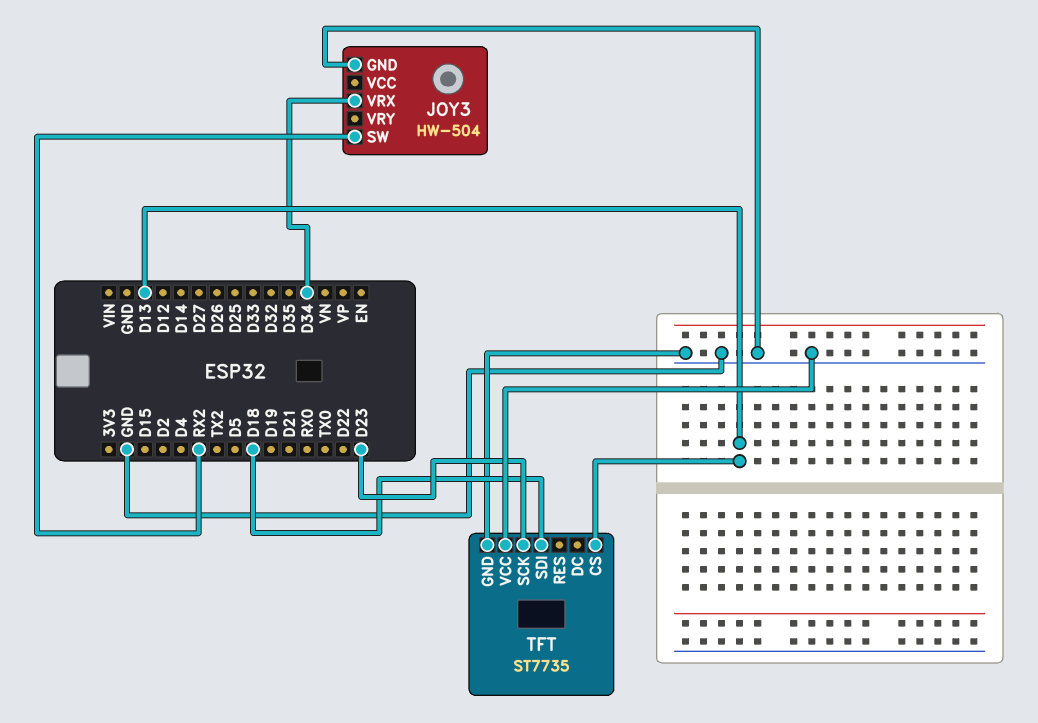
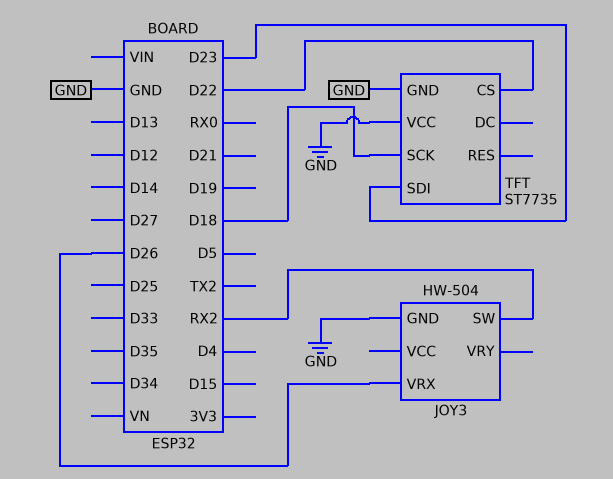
JOY3 pin VRX: D34 -> D26
TFT pin CS: D13 -> D22
TFT pin SCK: D23 -> D18
TFT pin SDI: D18 -> D23

